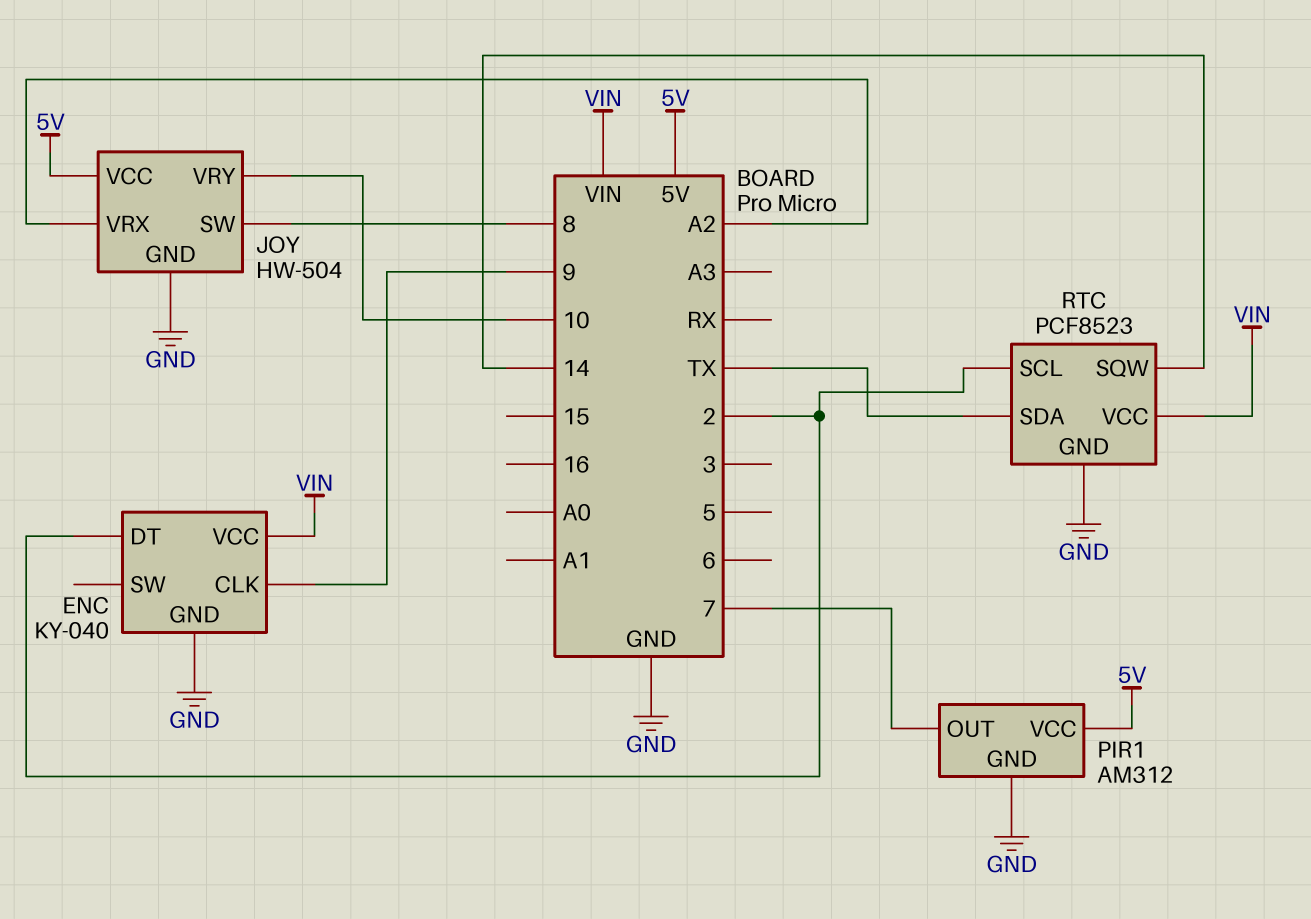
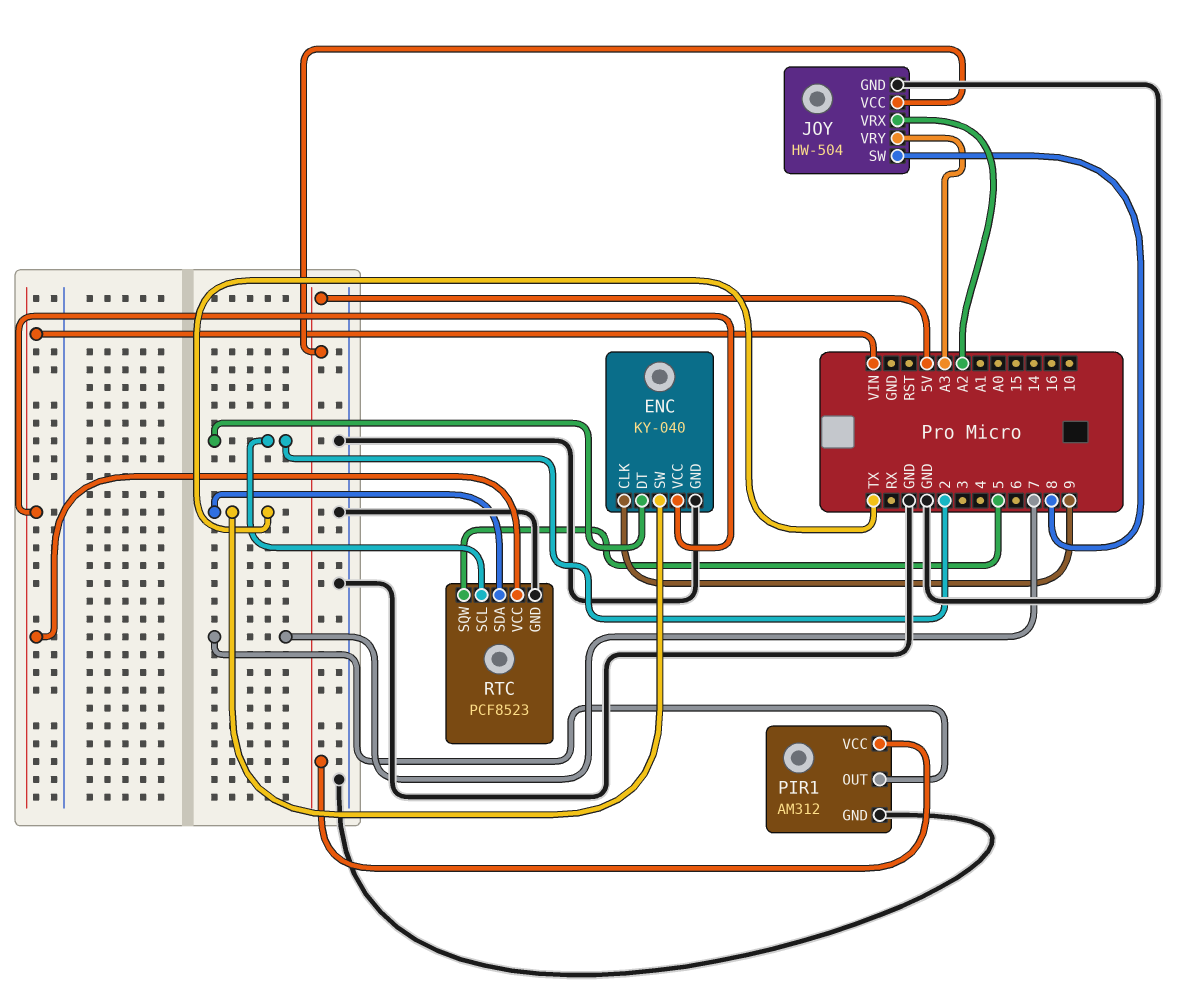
ENC pin SW: none -> TX
JOY pin VRY: 10 -> A3
RTC pin SQW: 14 -> 5

